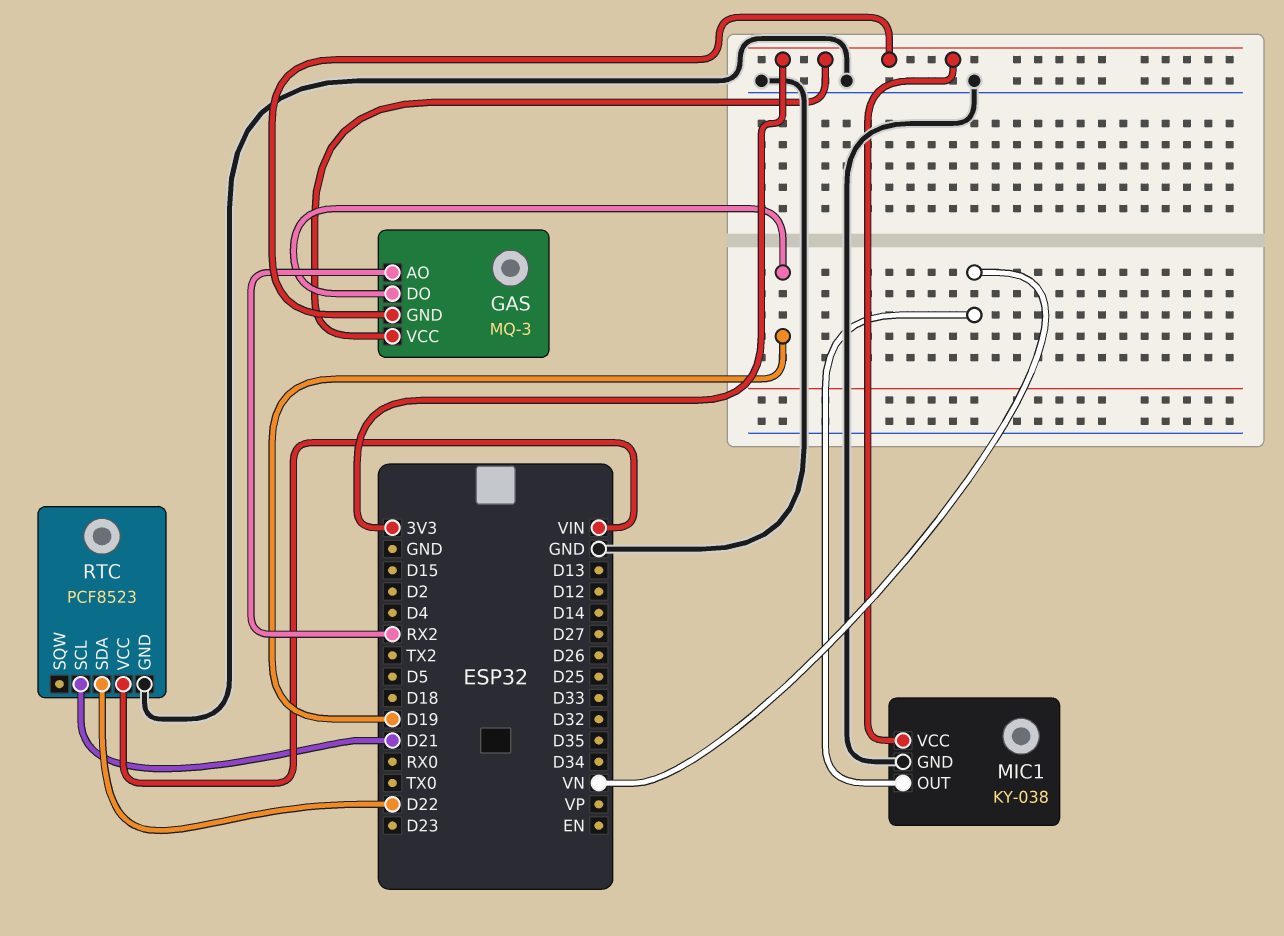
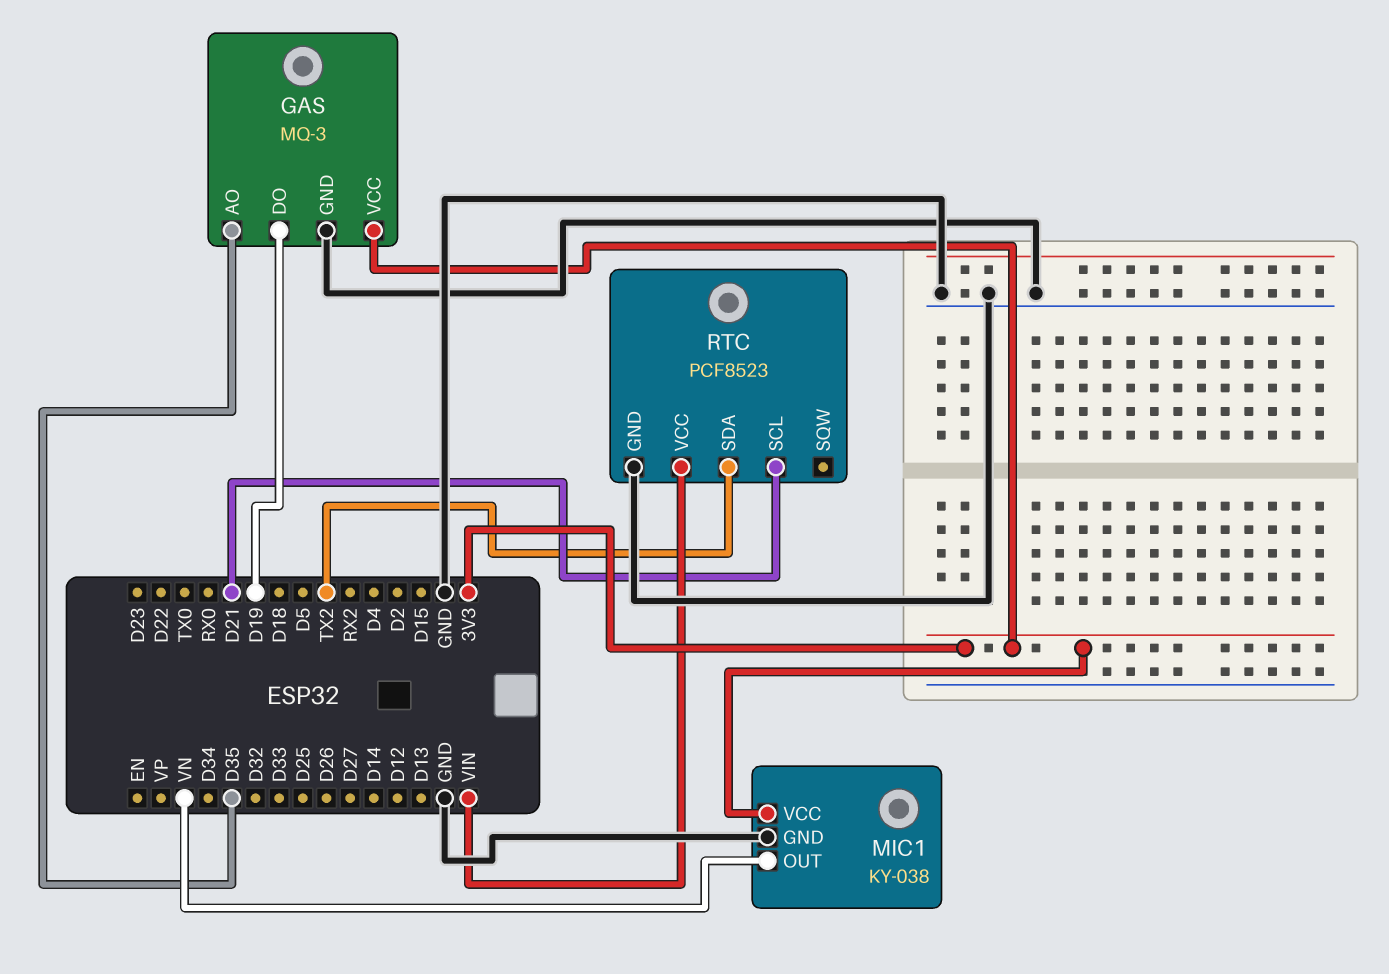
GAS pin AO: RX2 -> D35
GAS pin GND: 3V3 -> GND
RTC pin SDA: D22 -> TX2

